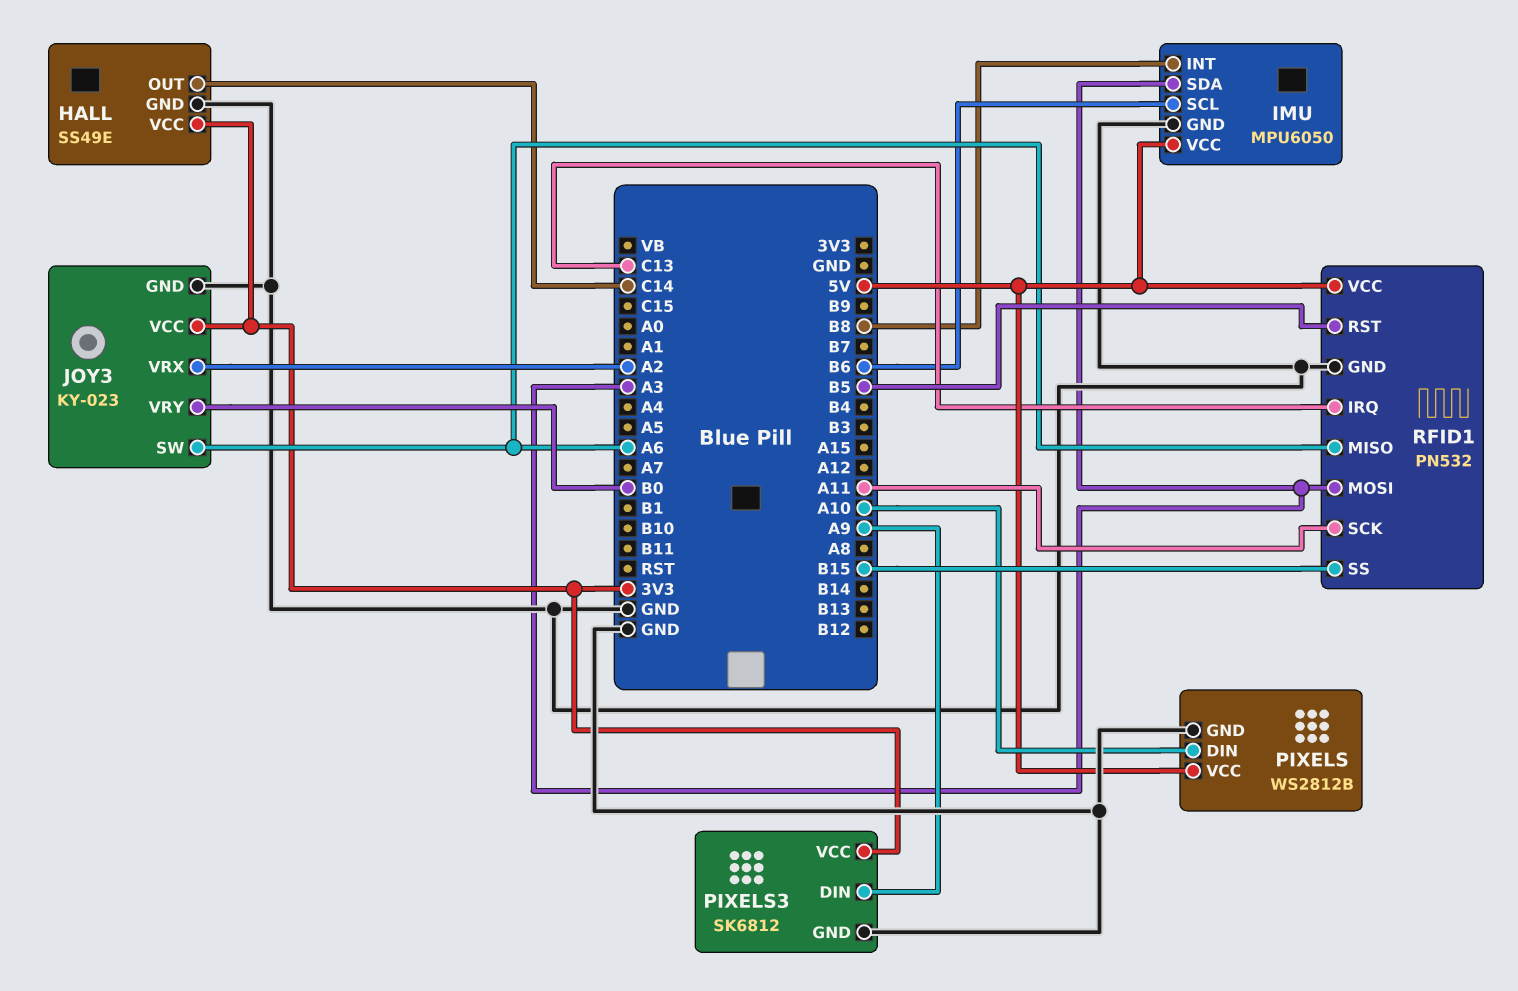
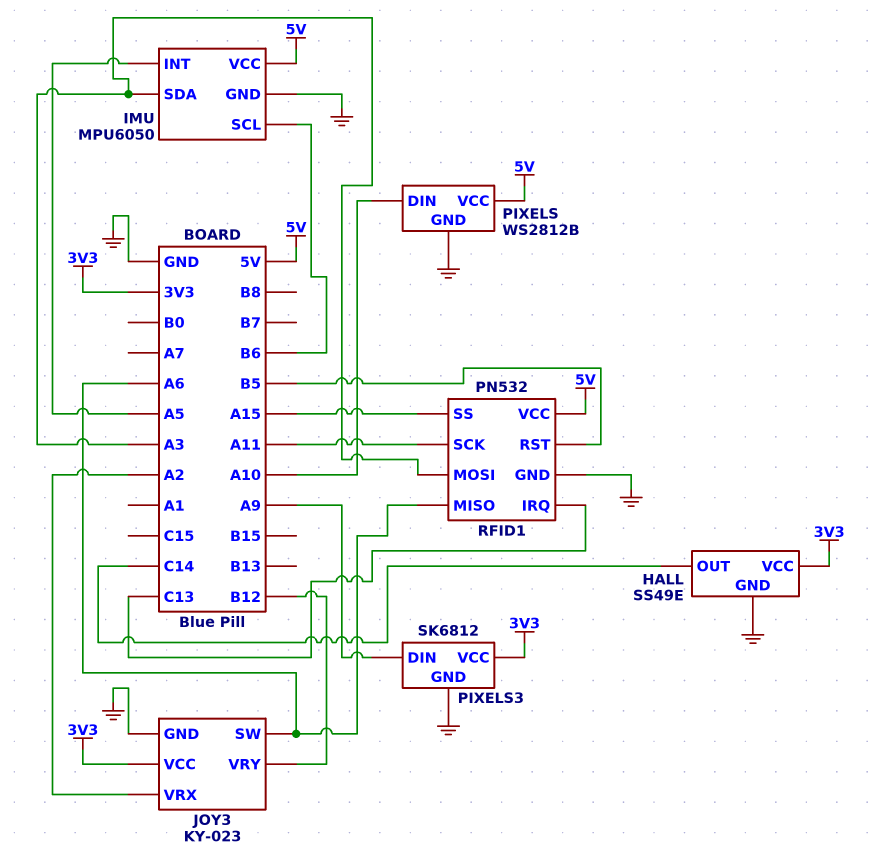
IMU pin INT: B8 -> A5
JOY3 pin VRY: B0 -> B12
RFID1 pin SS: B15 -> A15

